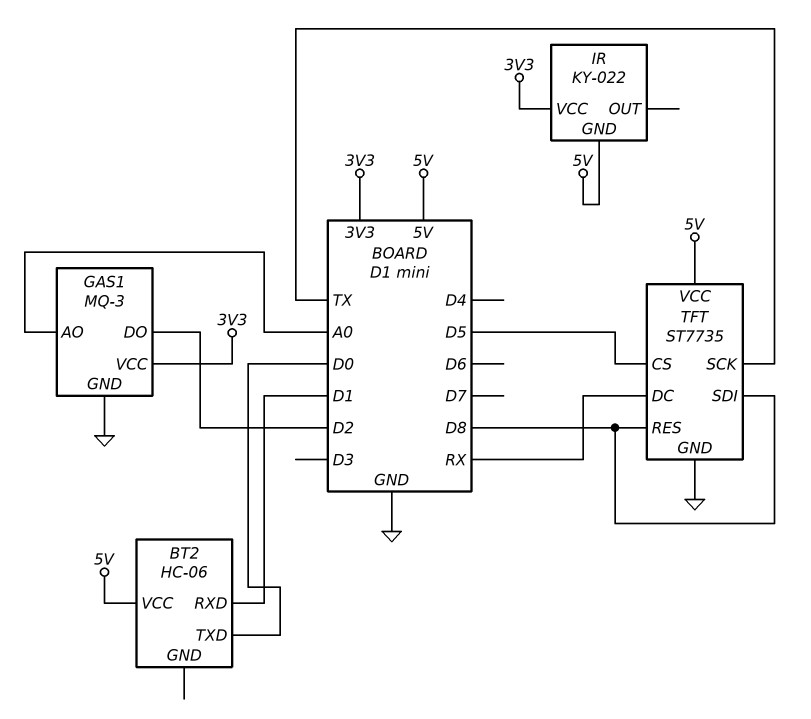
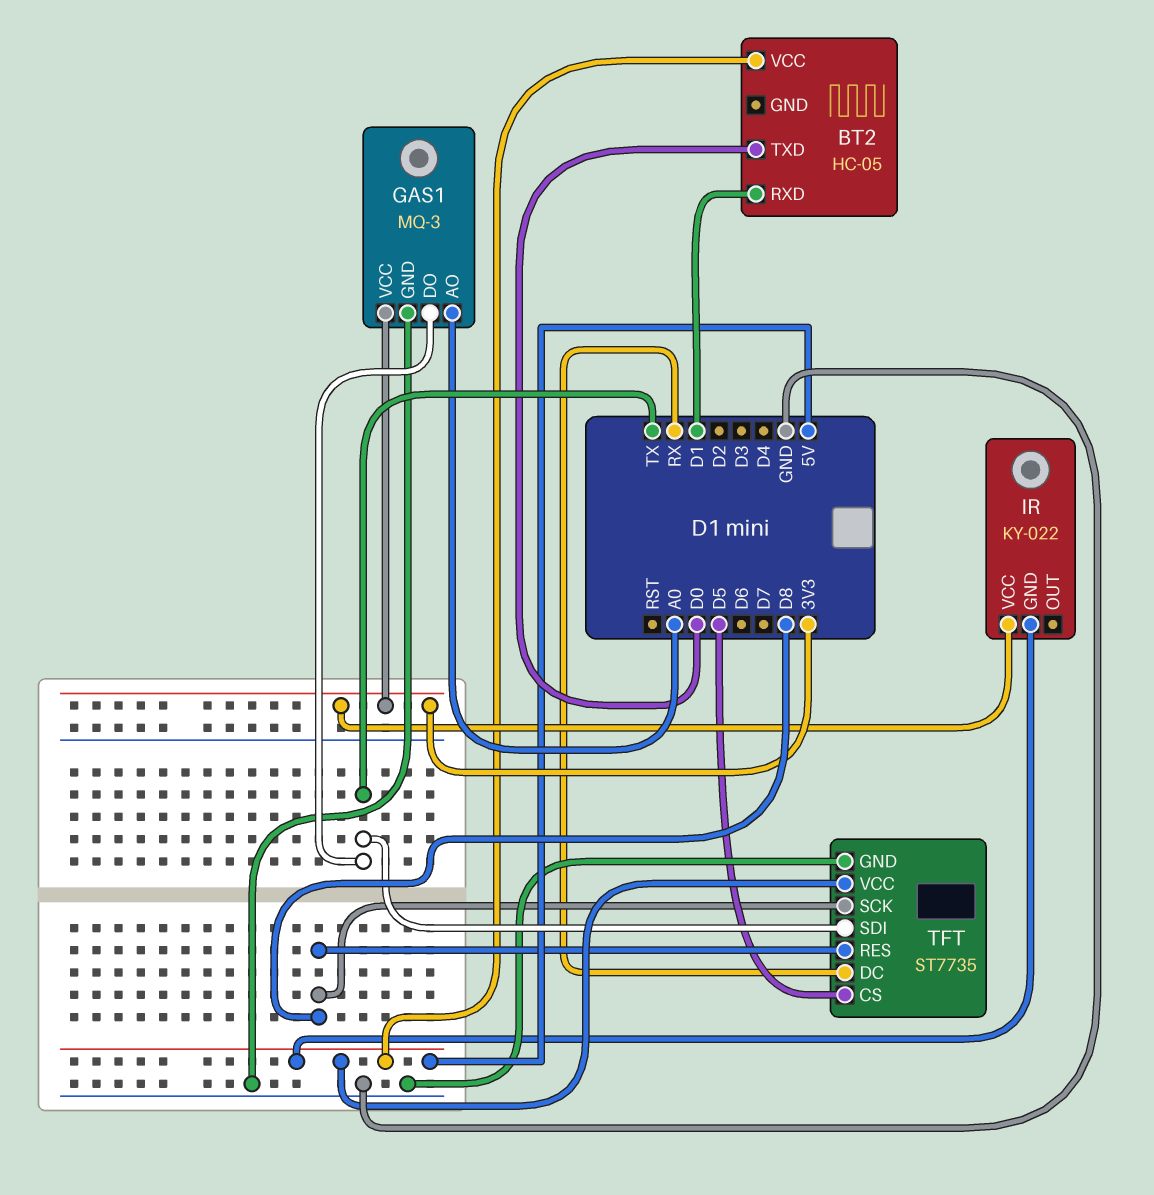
BT2: HC-06 -> HC-05
GAS1 pin DO: D2 -> TX
TFT pin SCK: TX -> D8
TFT pin SDI: D8 -> TX

